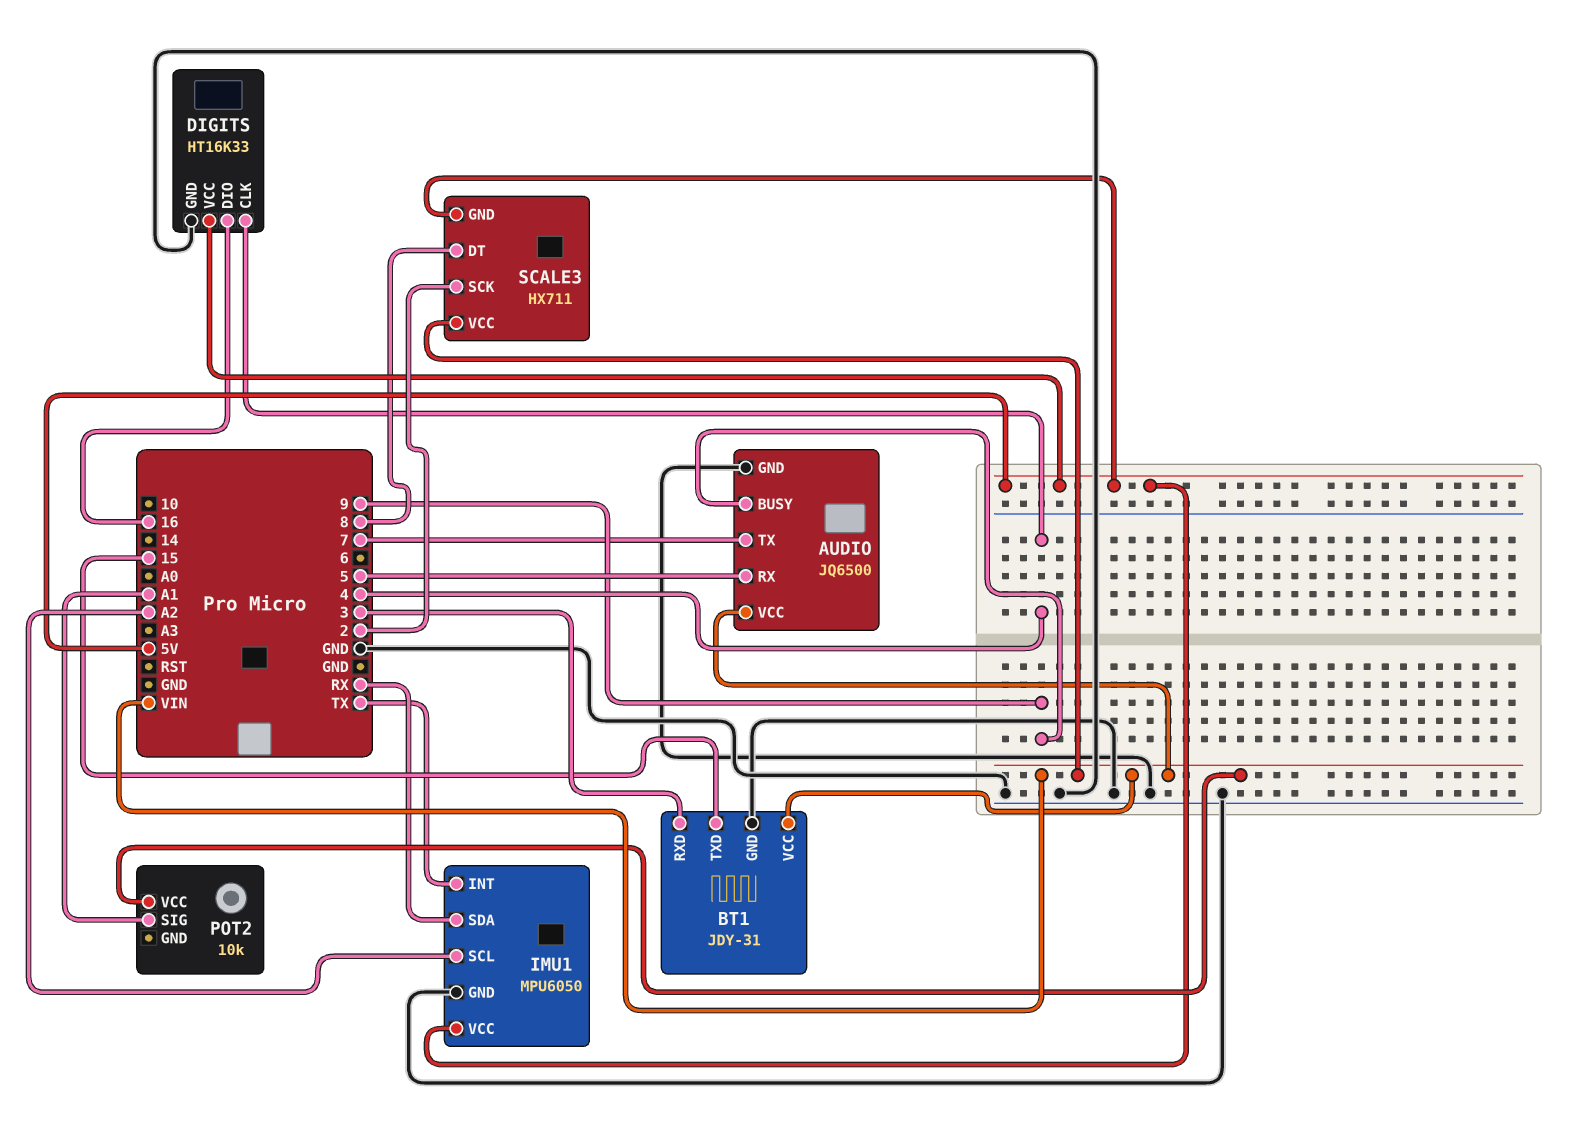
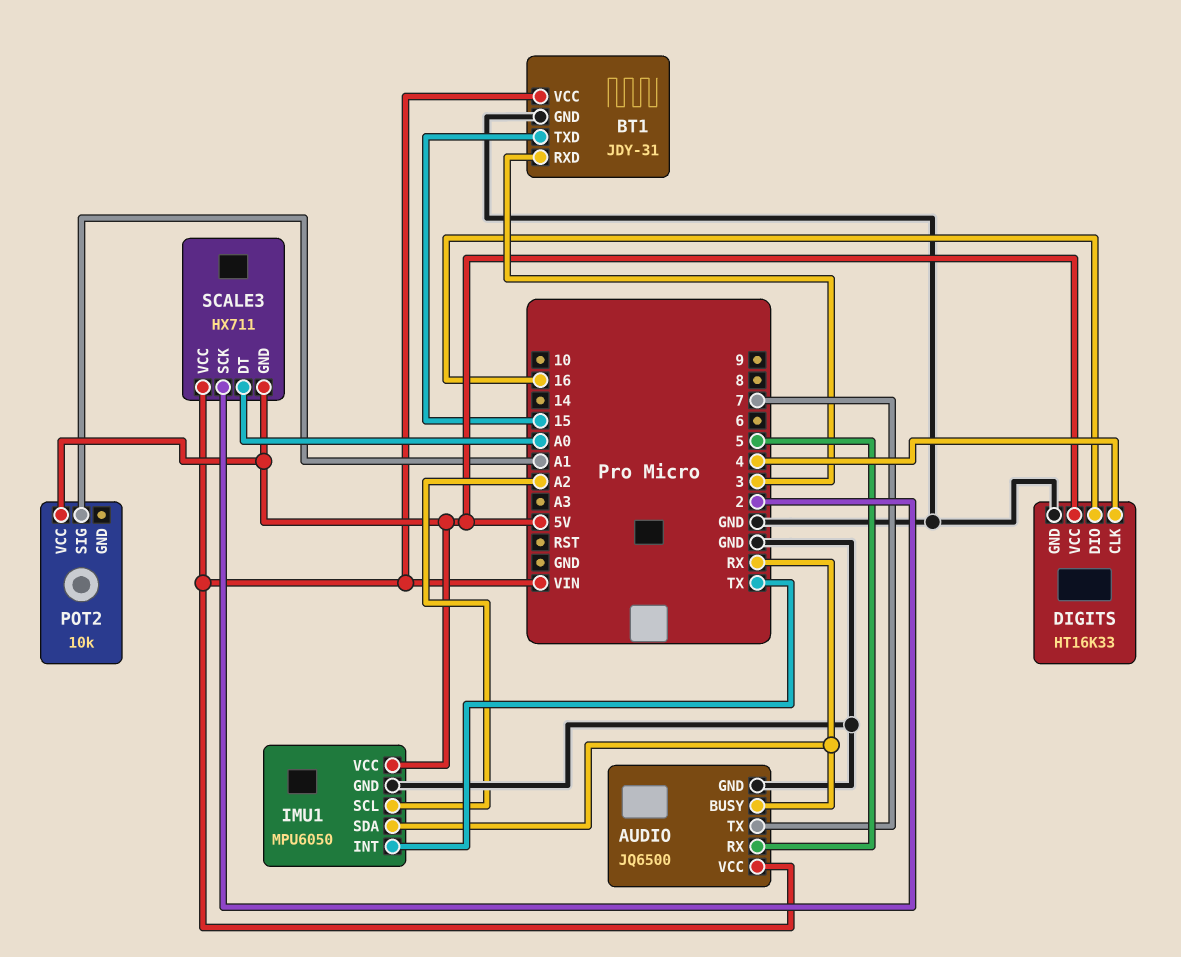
AUDIO pin BUSY: 9 -> RX
POT2 pin VCC: VIN -> 5V
SCALE3 pin DT: 8 -> A0

